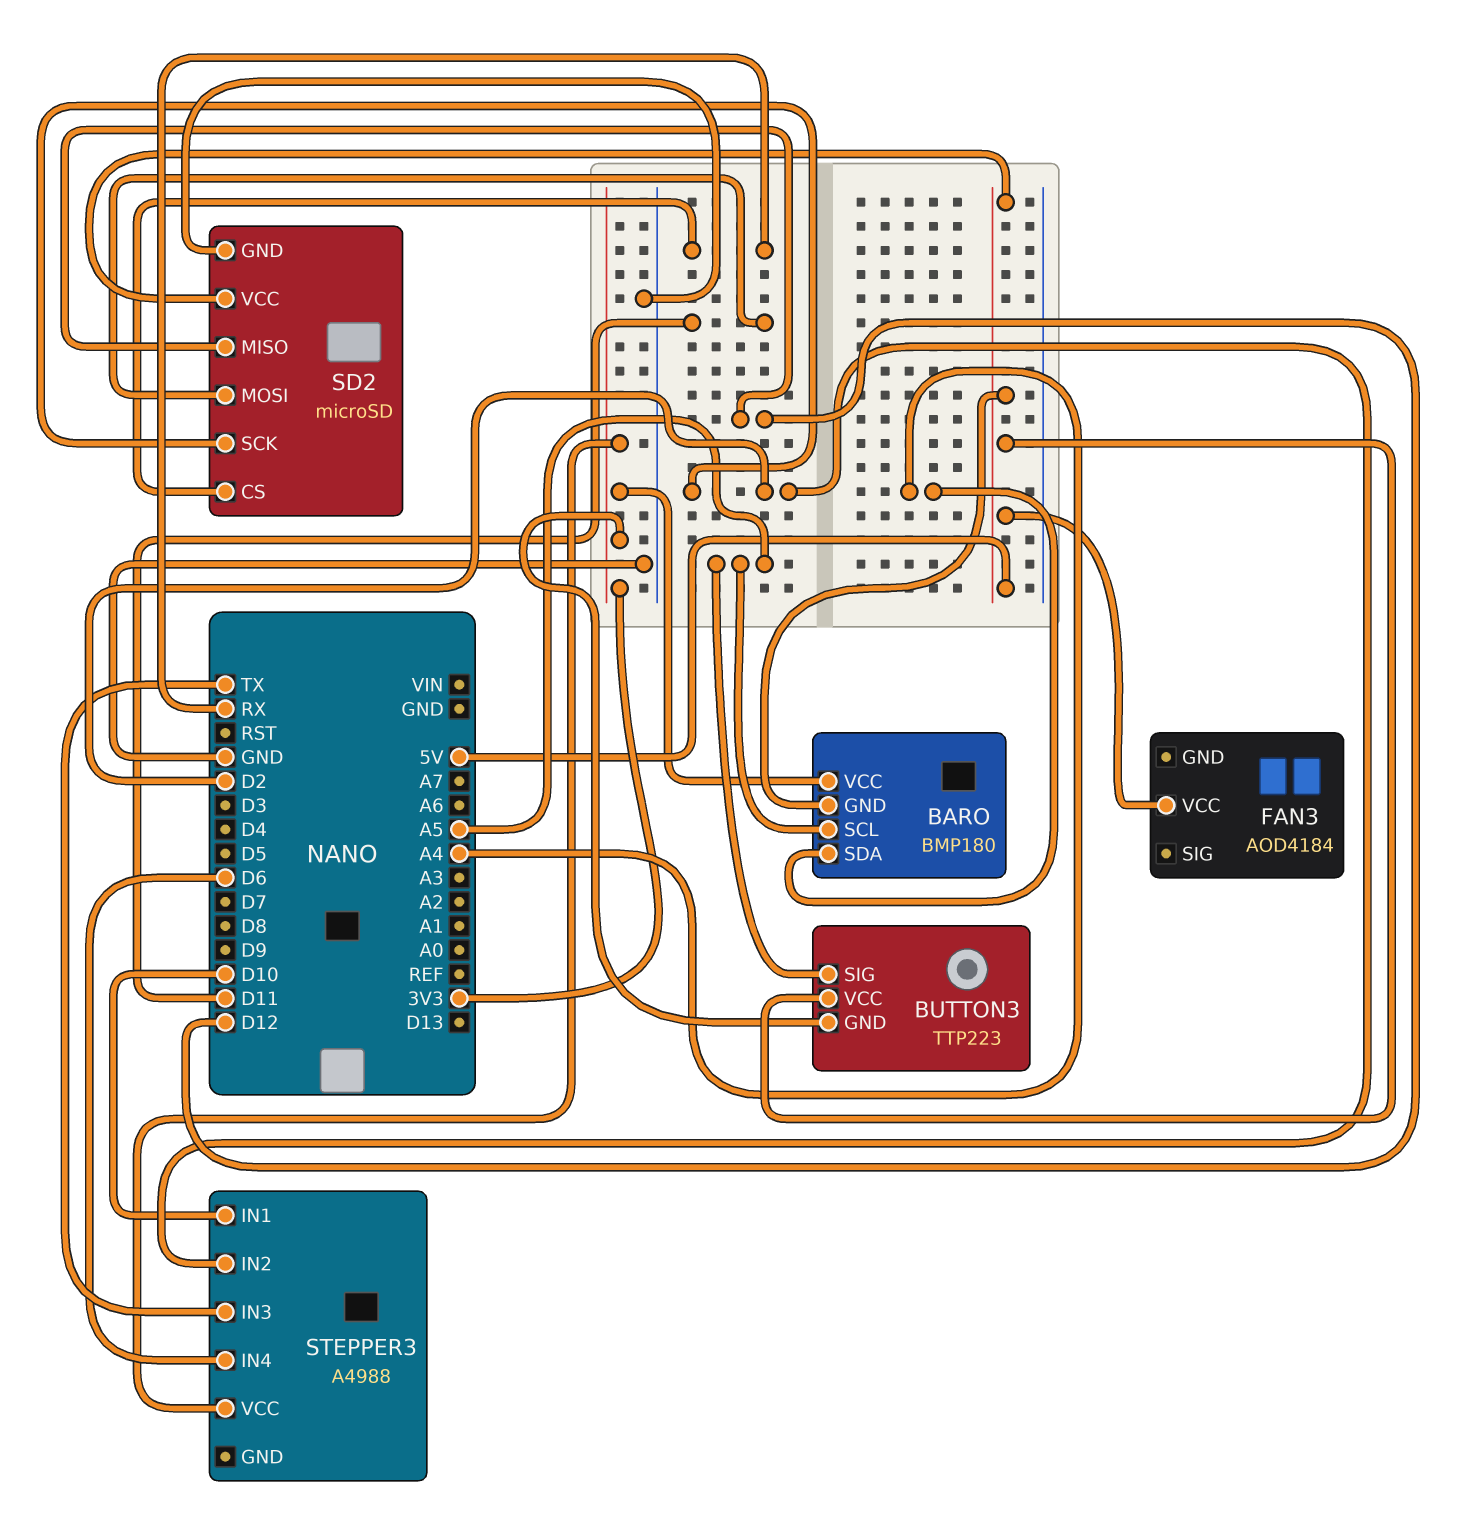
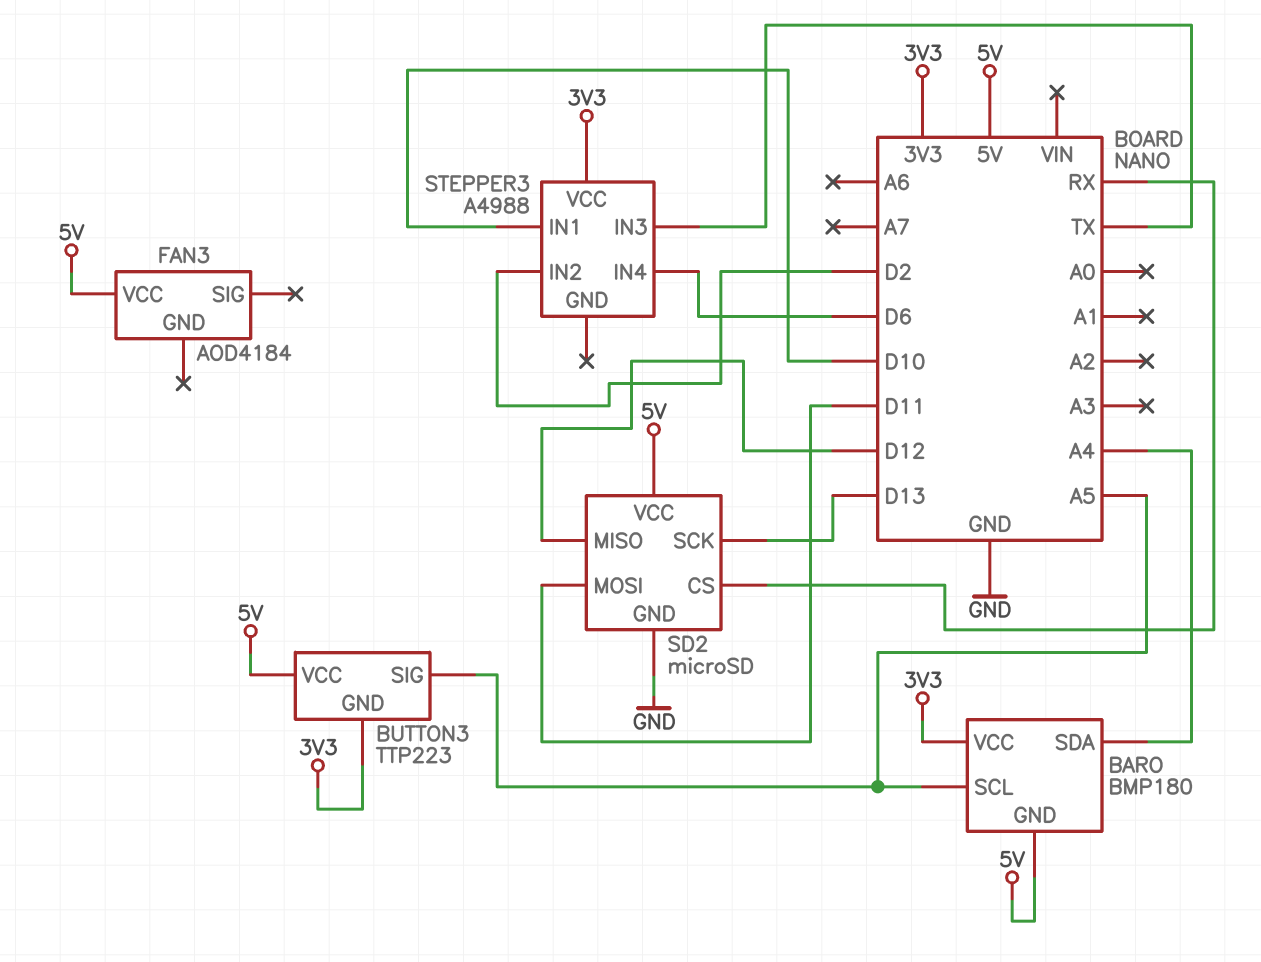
SD2 pin SCK: D2 -> D13

